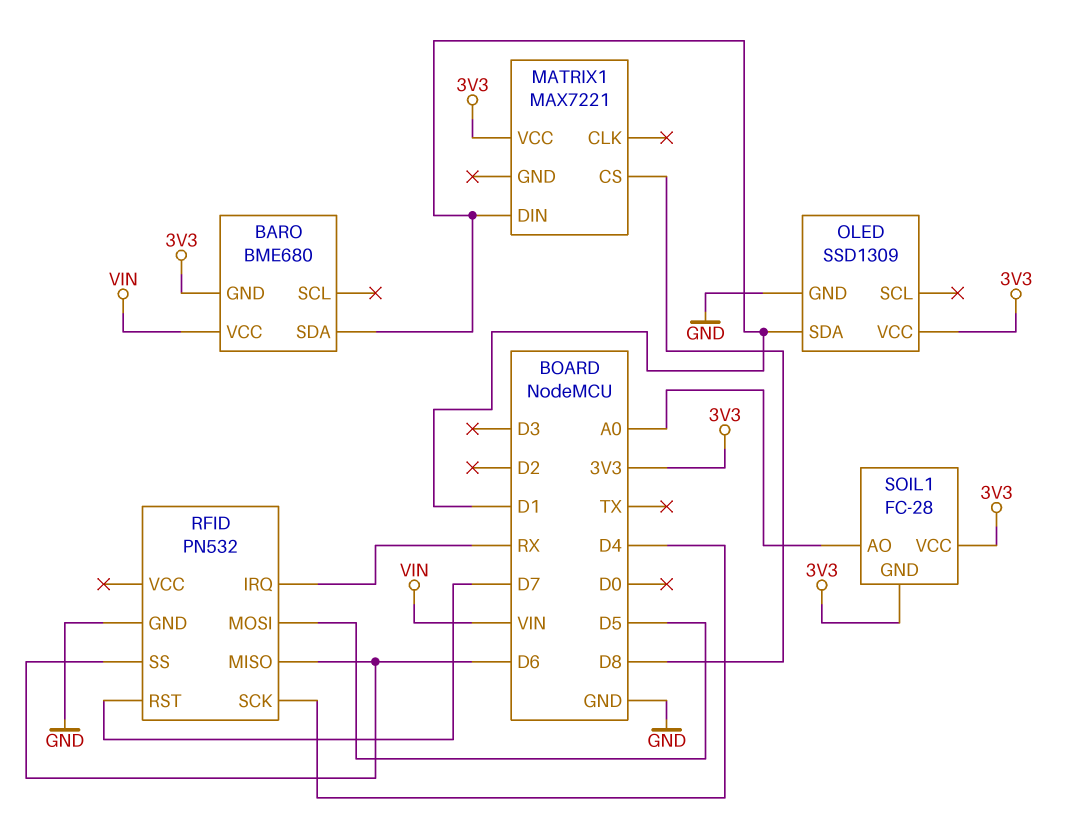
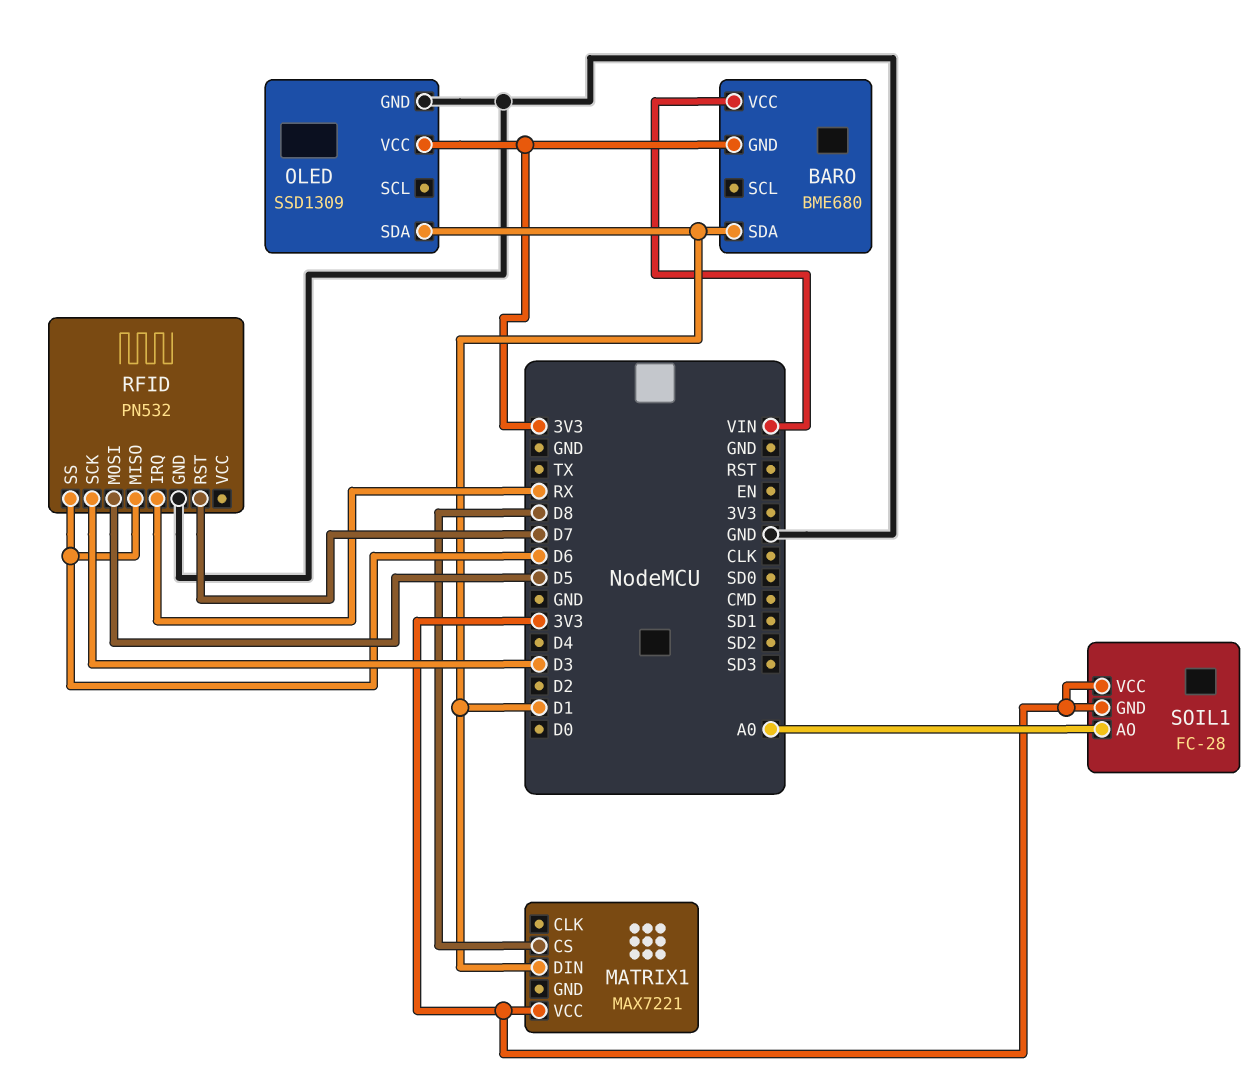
RFID pin SCK: D4 -> D3

